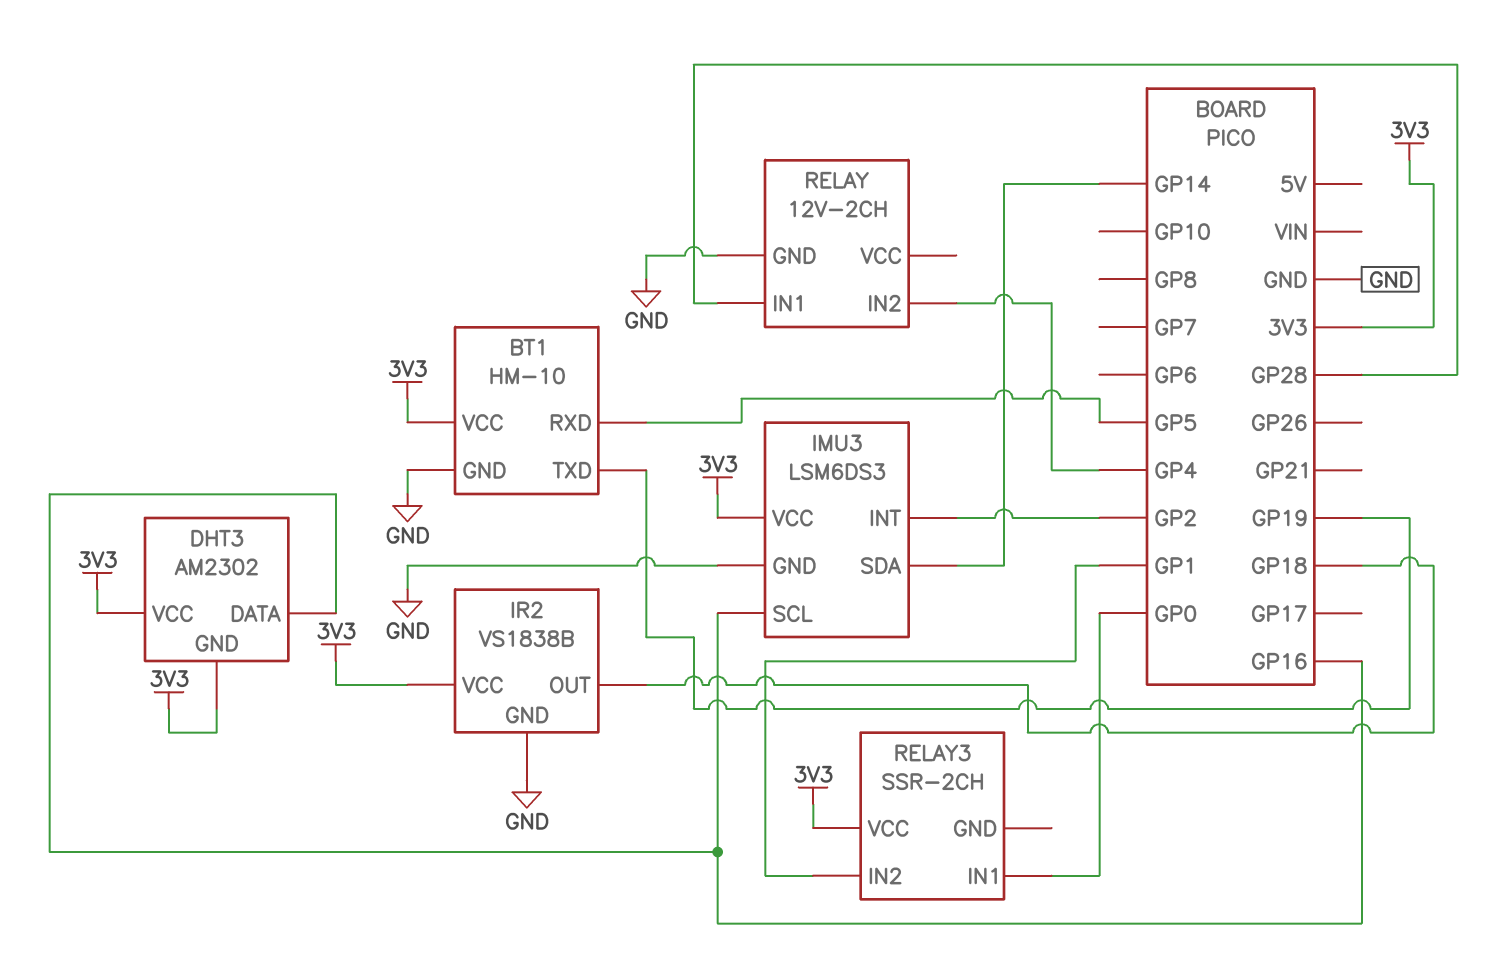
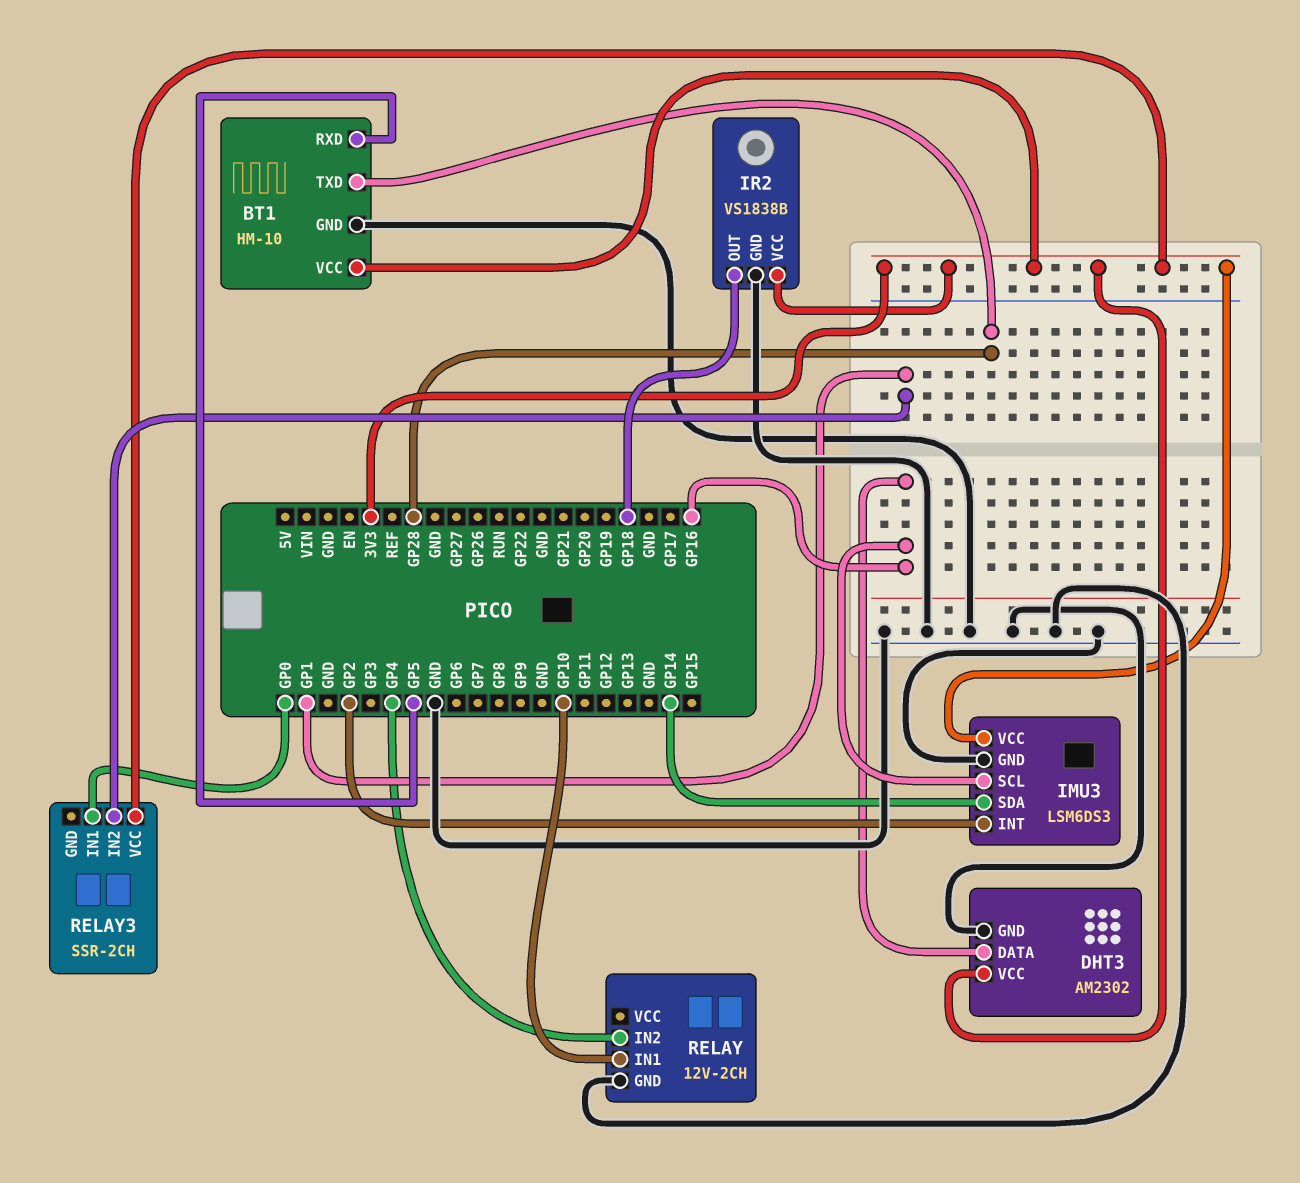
BT1 pin TXD: GP19 -> GP28
DHT3 pin GND: 3V3 -> GND
RELAY pin IN1: GP28 -> GP10

